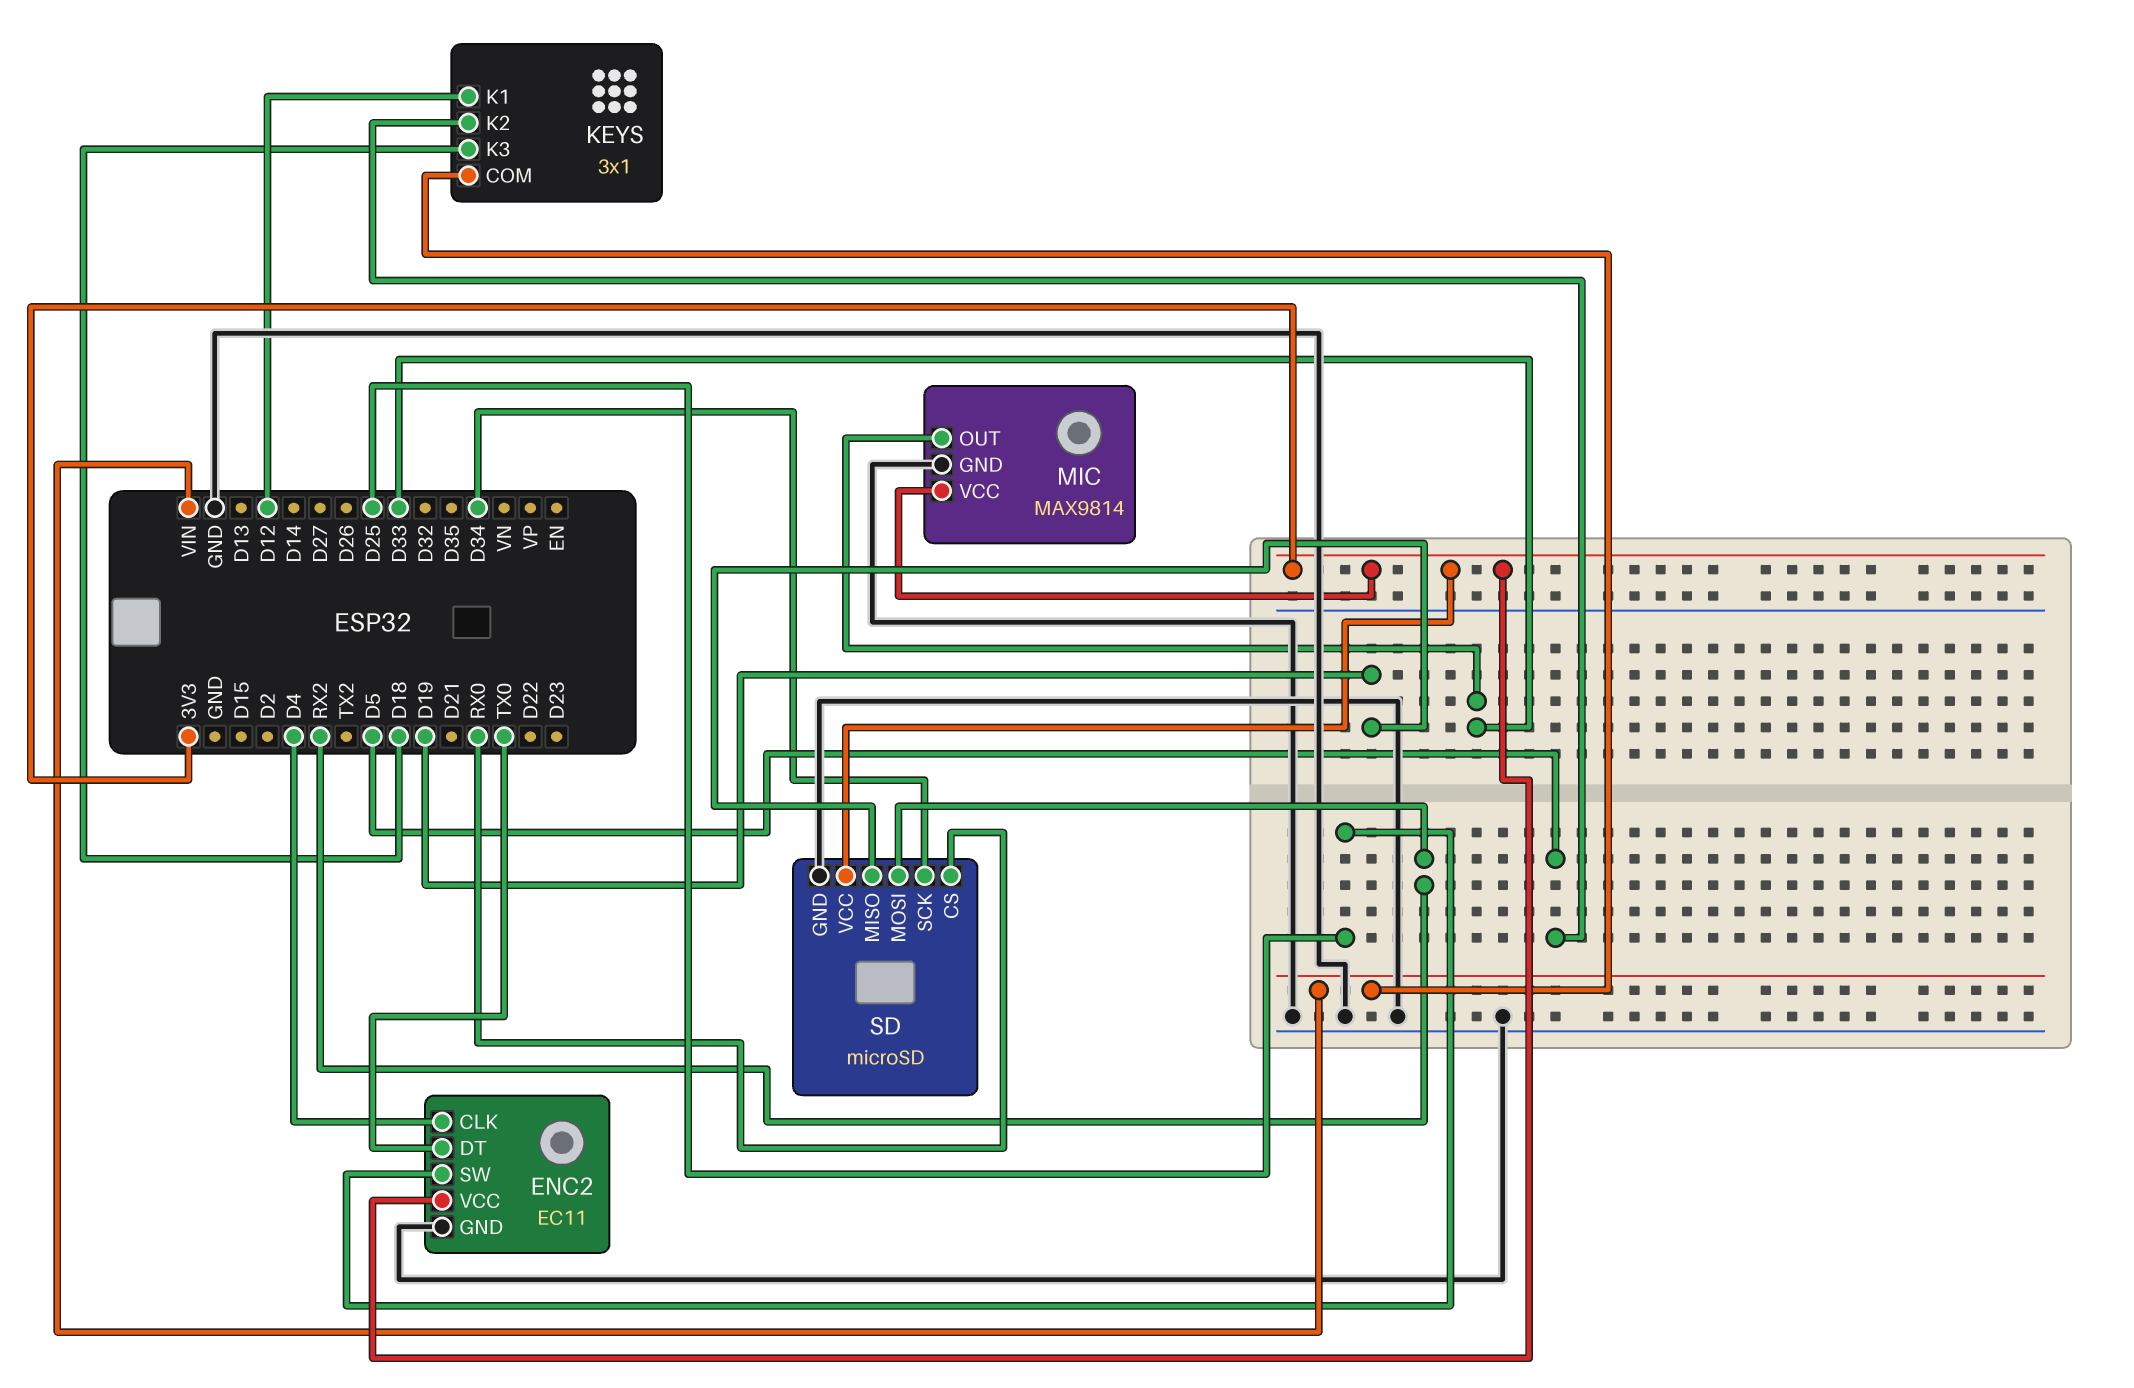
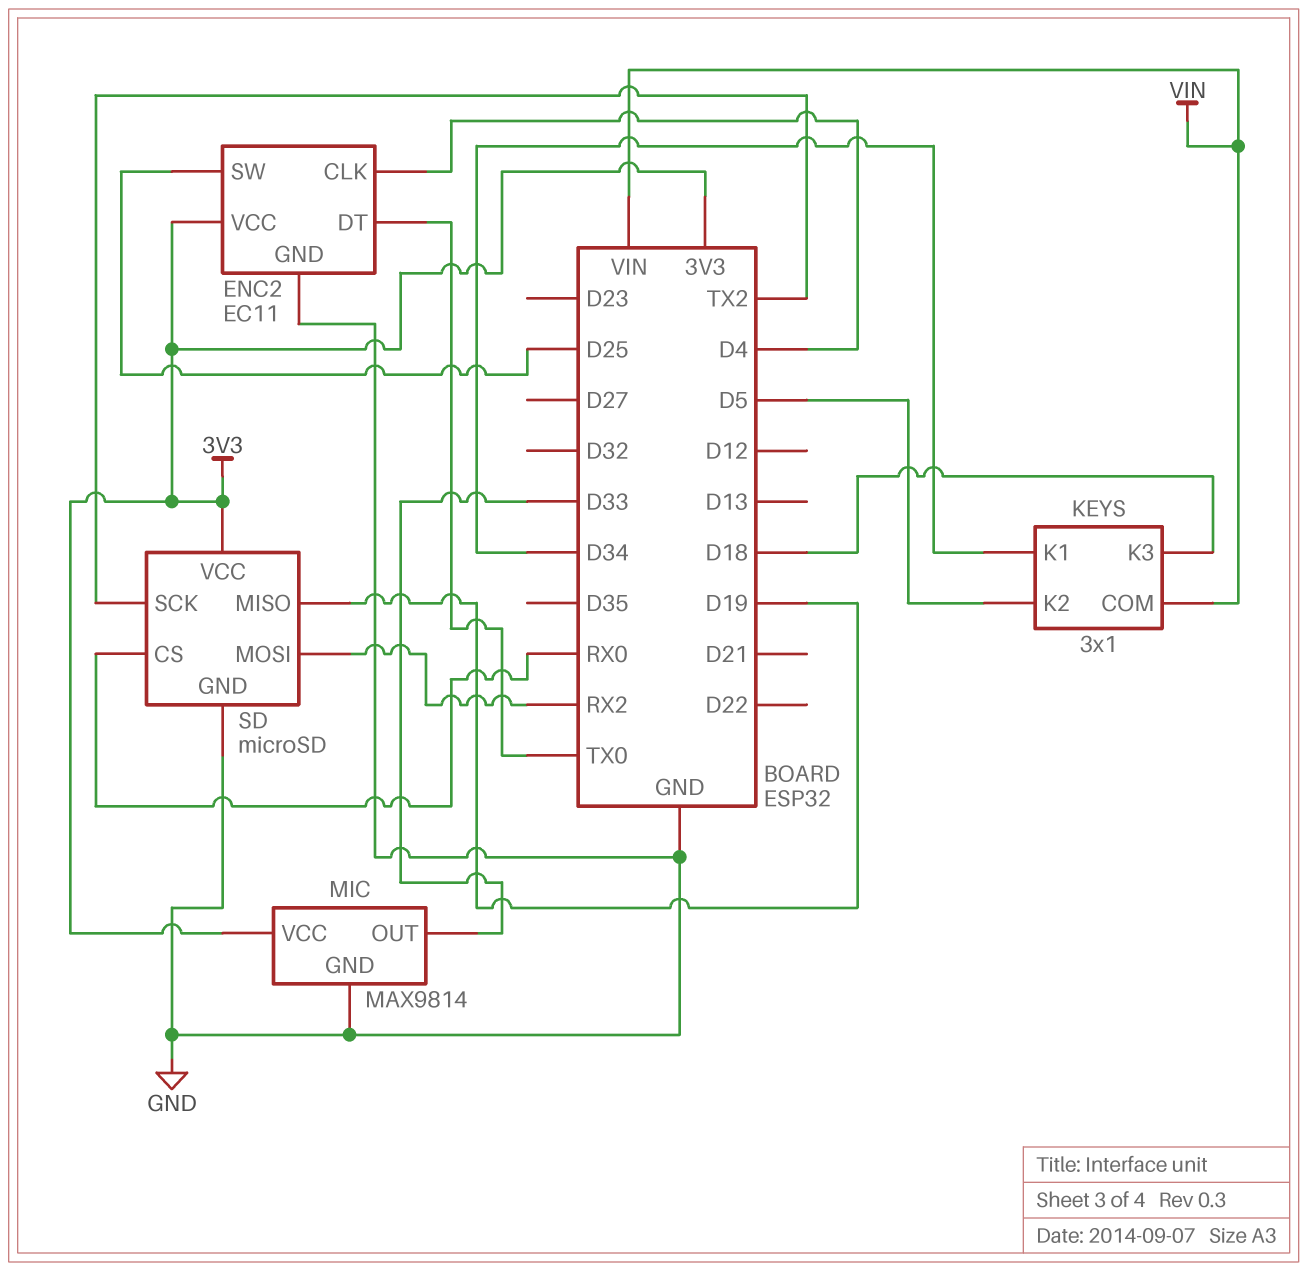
KEYS pin K1: D12 -> D34
SD pin SCK: D34 -> TX2

